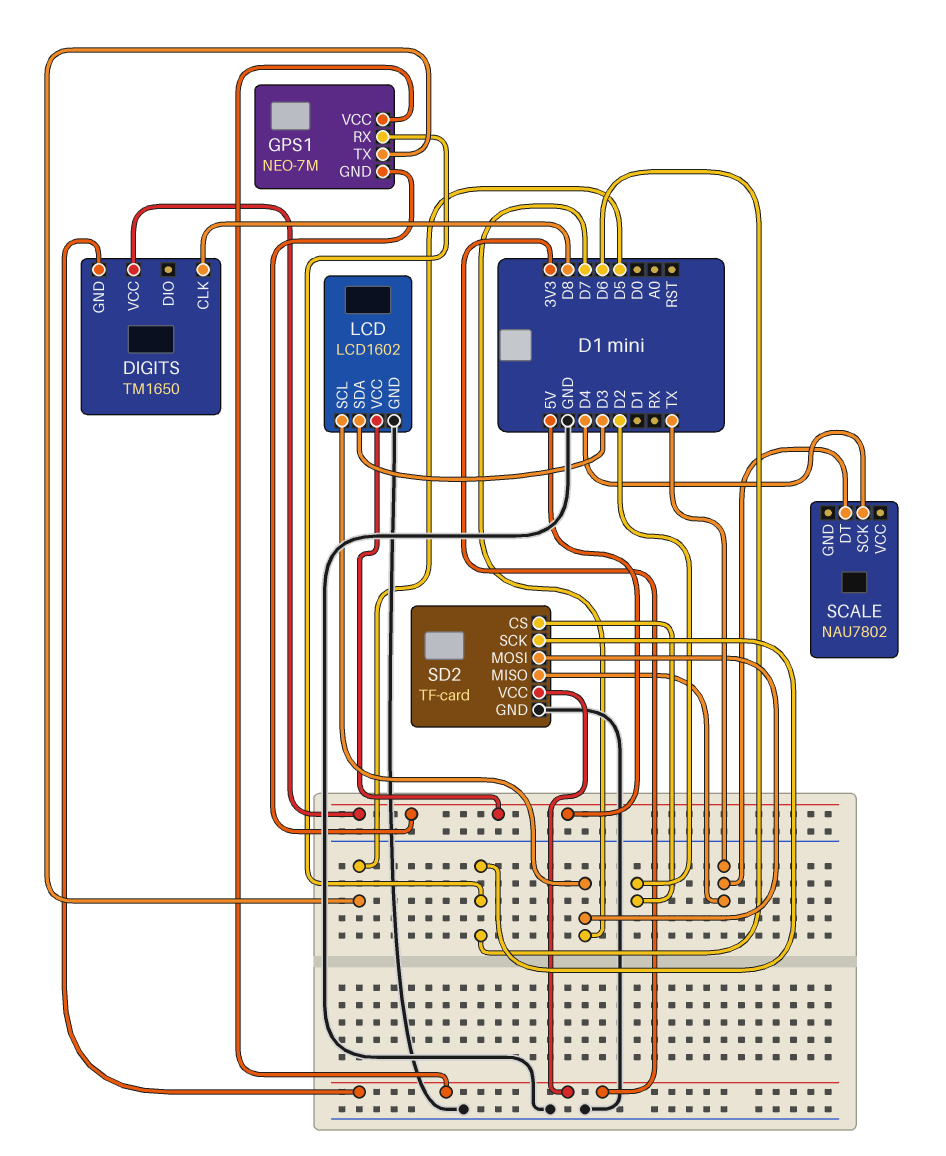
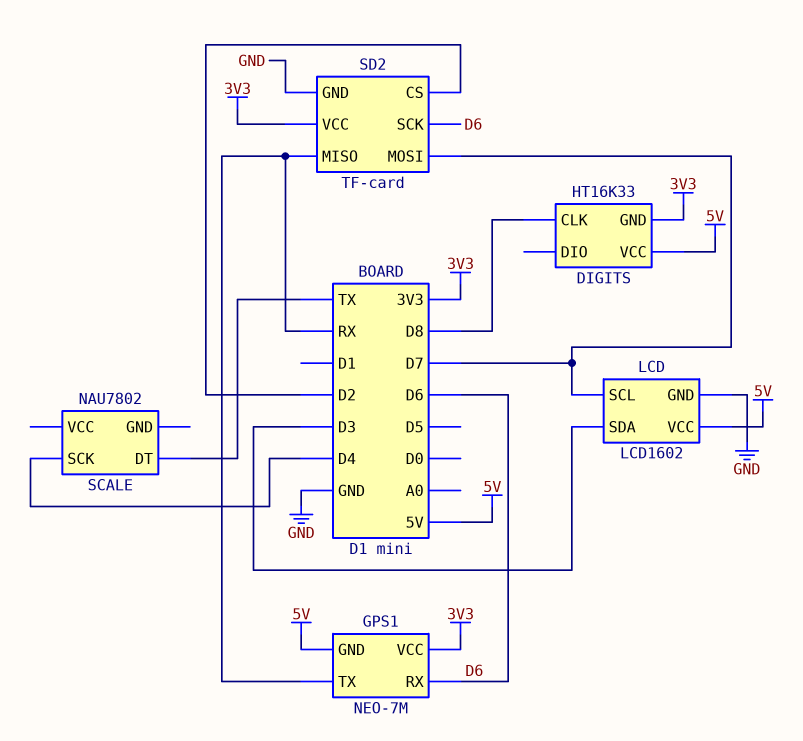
DIGITS: TM1650 -> HT16K33
GPS1 pin TX: D5 -> RX
SD2 pin MISO: TX -> RX

